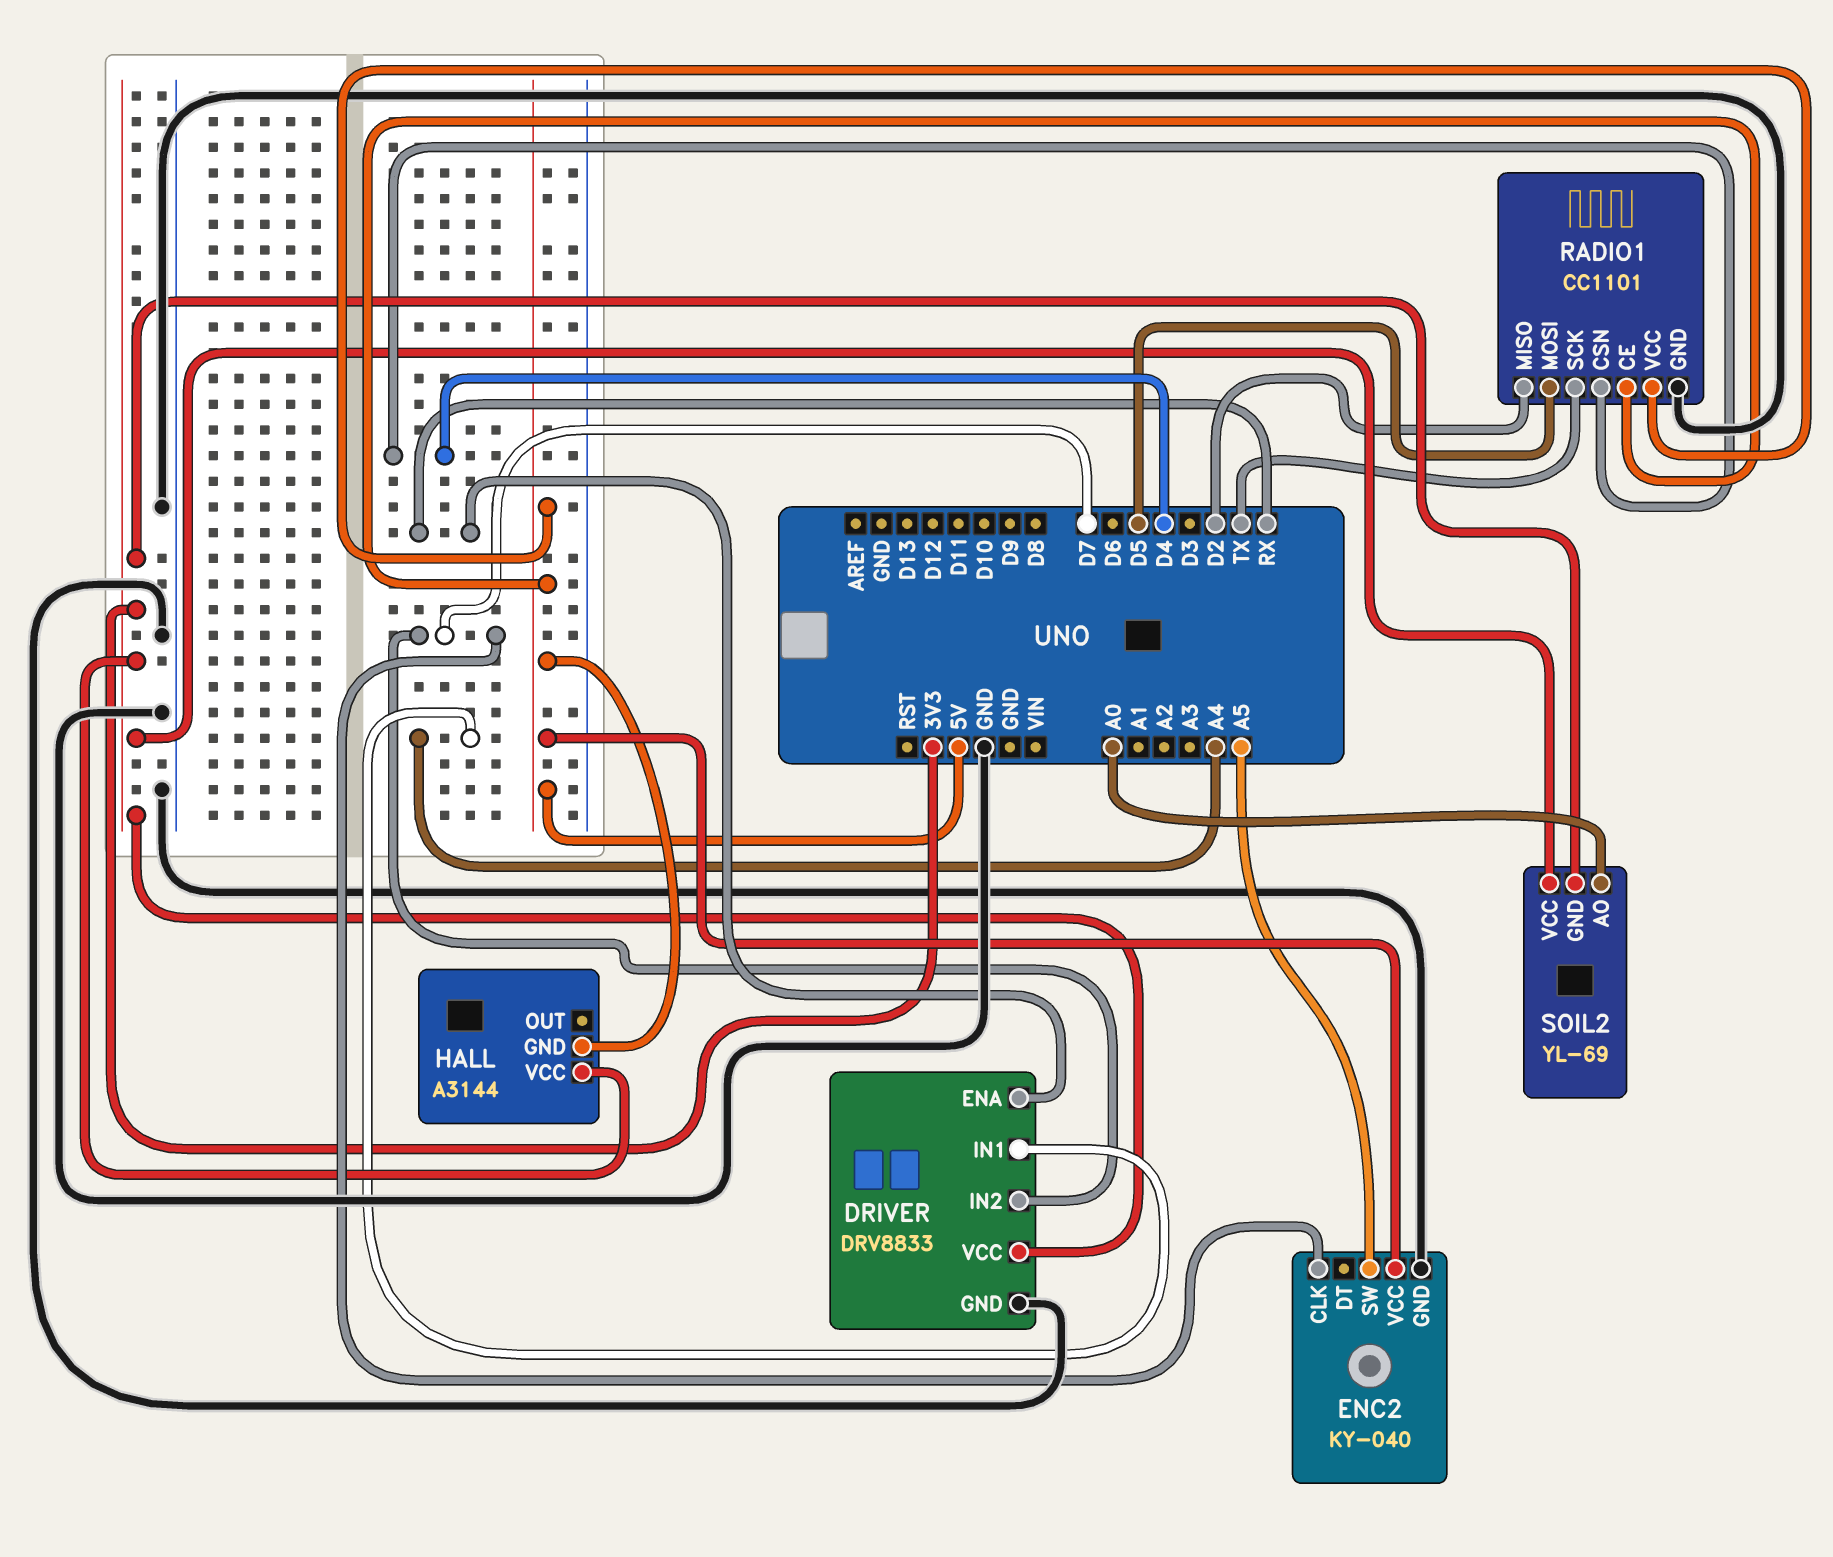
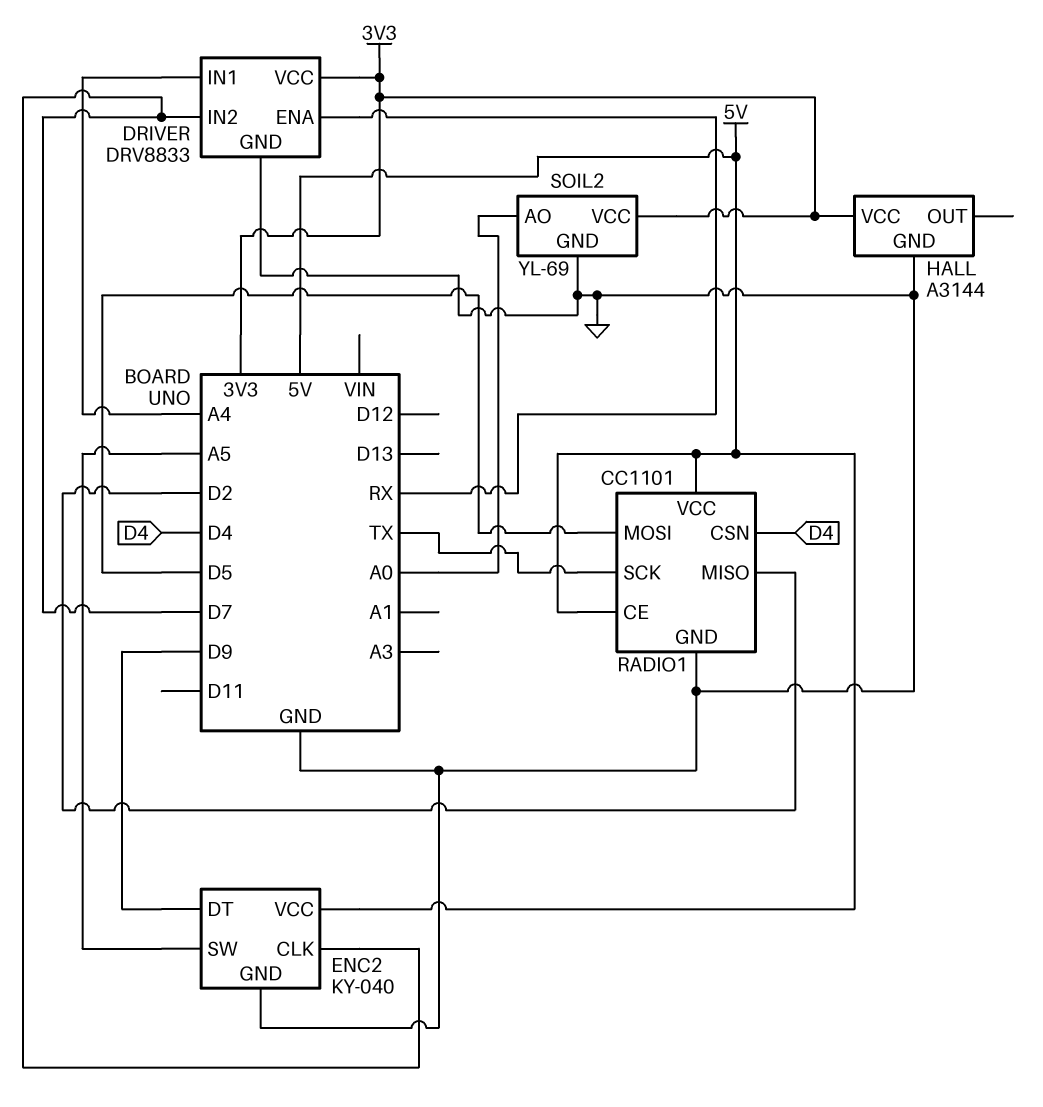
ENC2 pin DT: none -> D9
HALL pin GND: 5V -> GND
SOIL2 pin GND: 3V3 -> GND

